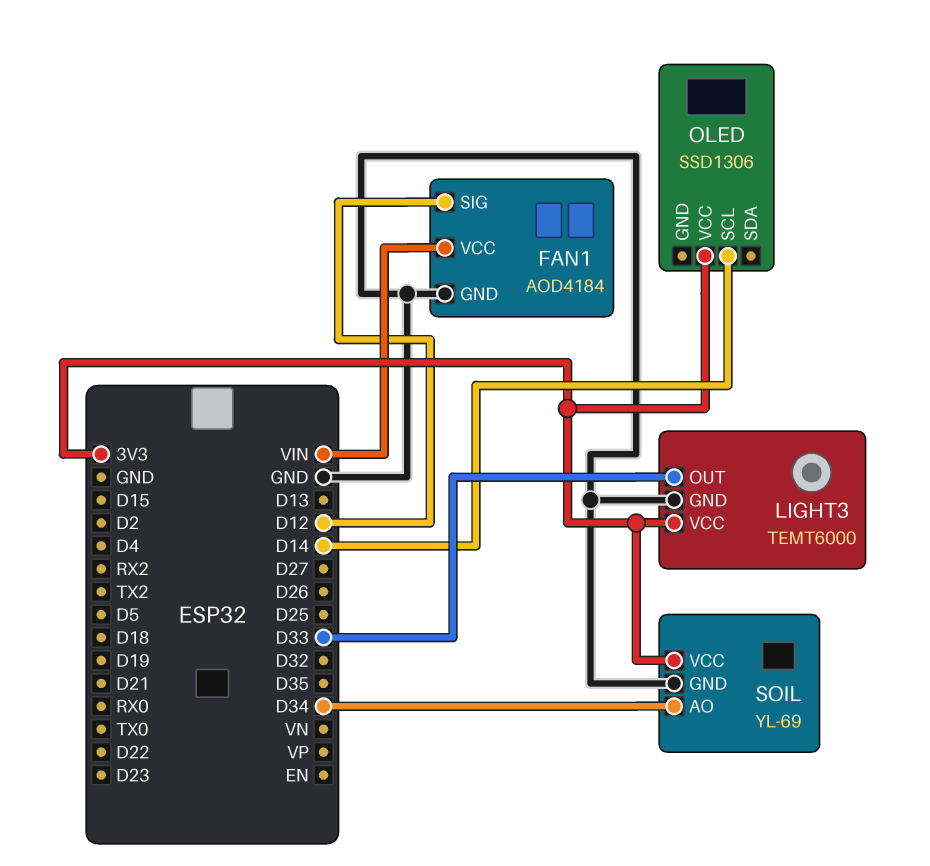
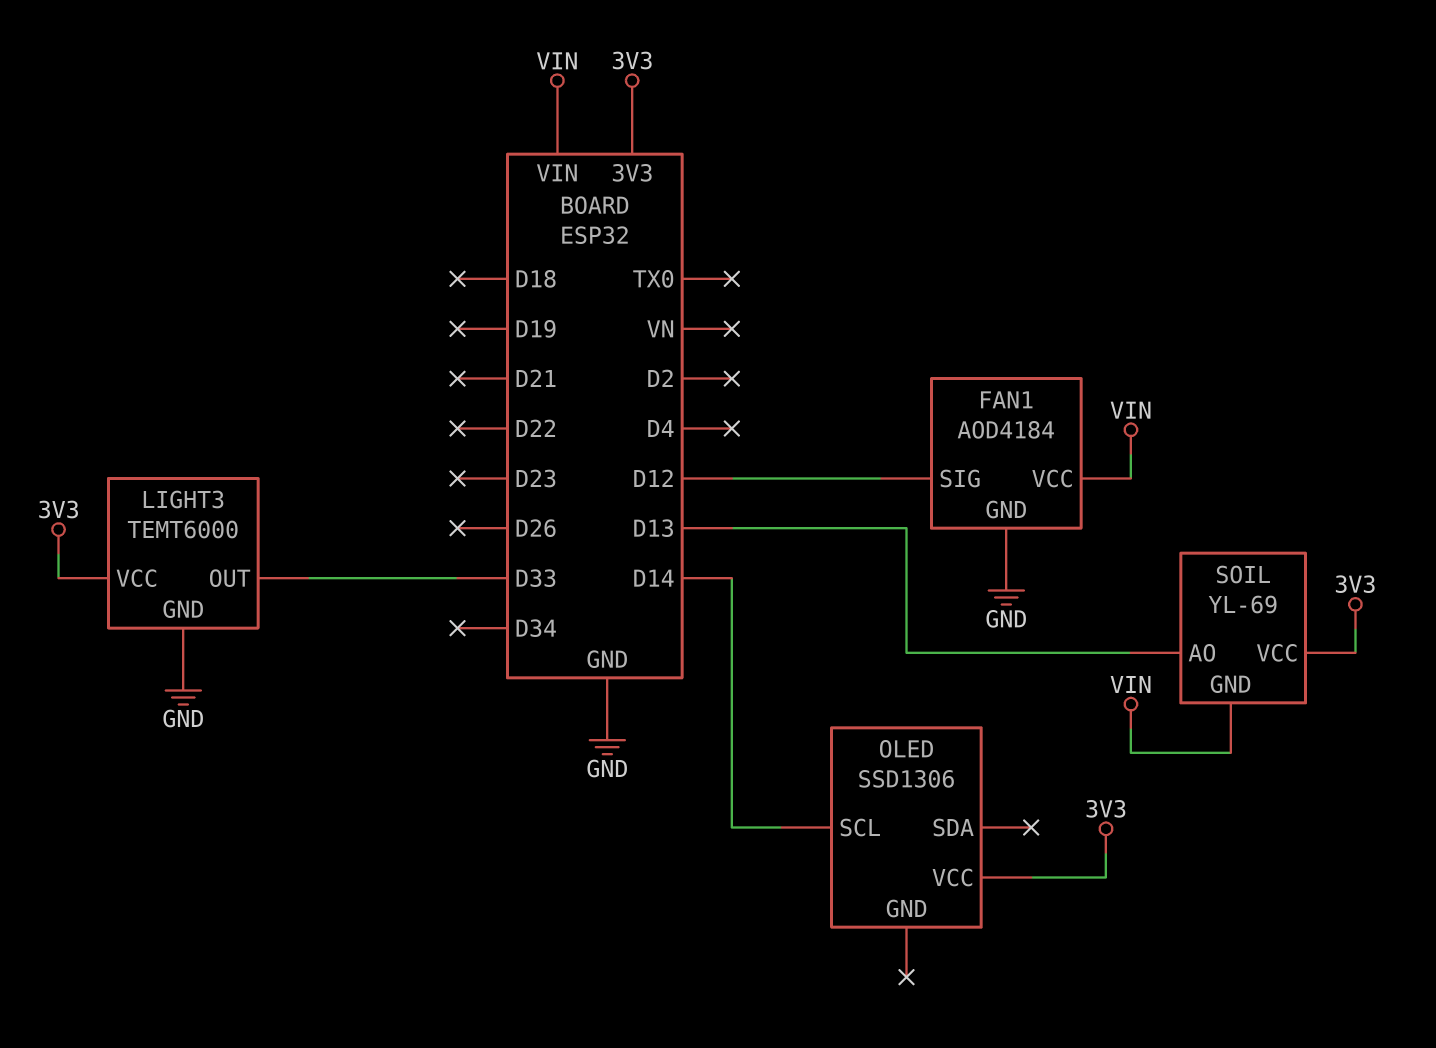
SOIL pin AO: D34 -> D13
SOIL pin GND: GND -> VIN

